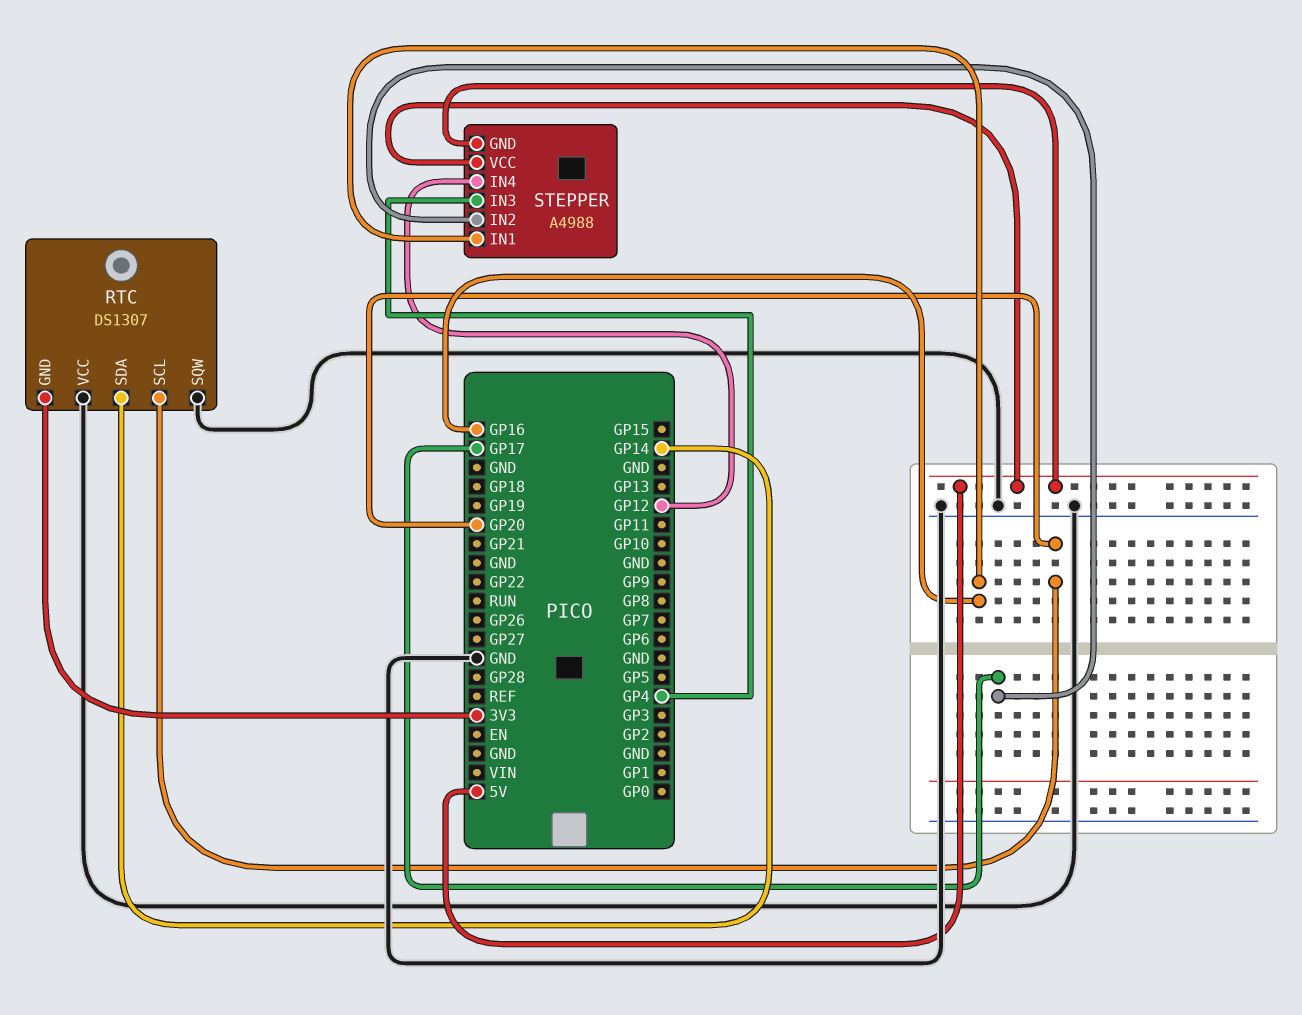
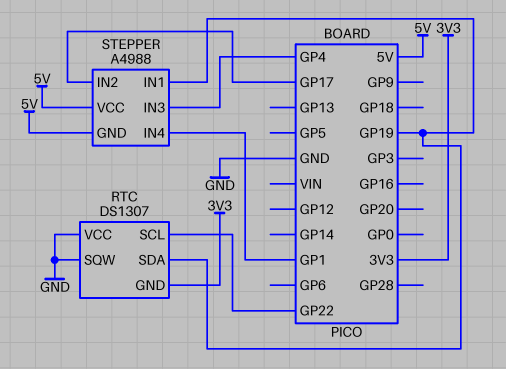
RTC pin SCL: GP20 -> GP22
RTC pin SDA: GP14 -> GP19
STEPPER pin IN1: GP16 -> GP19
STEPPER pin IN4: GP12 -> GP1

